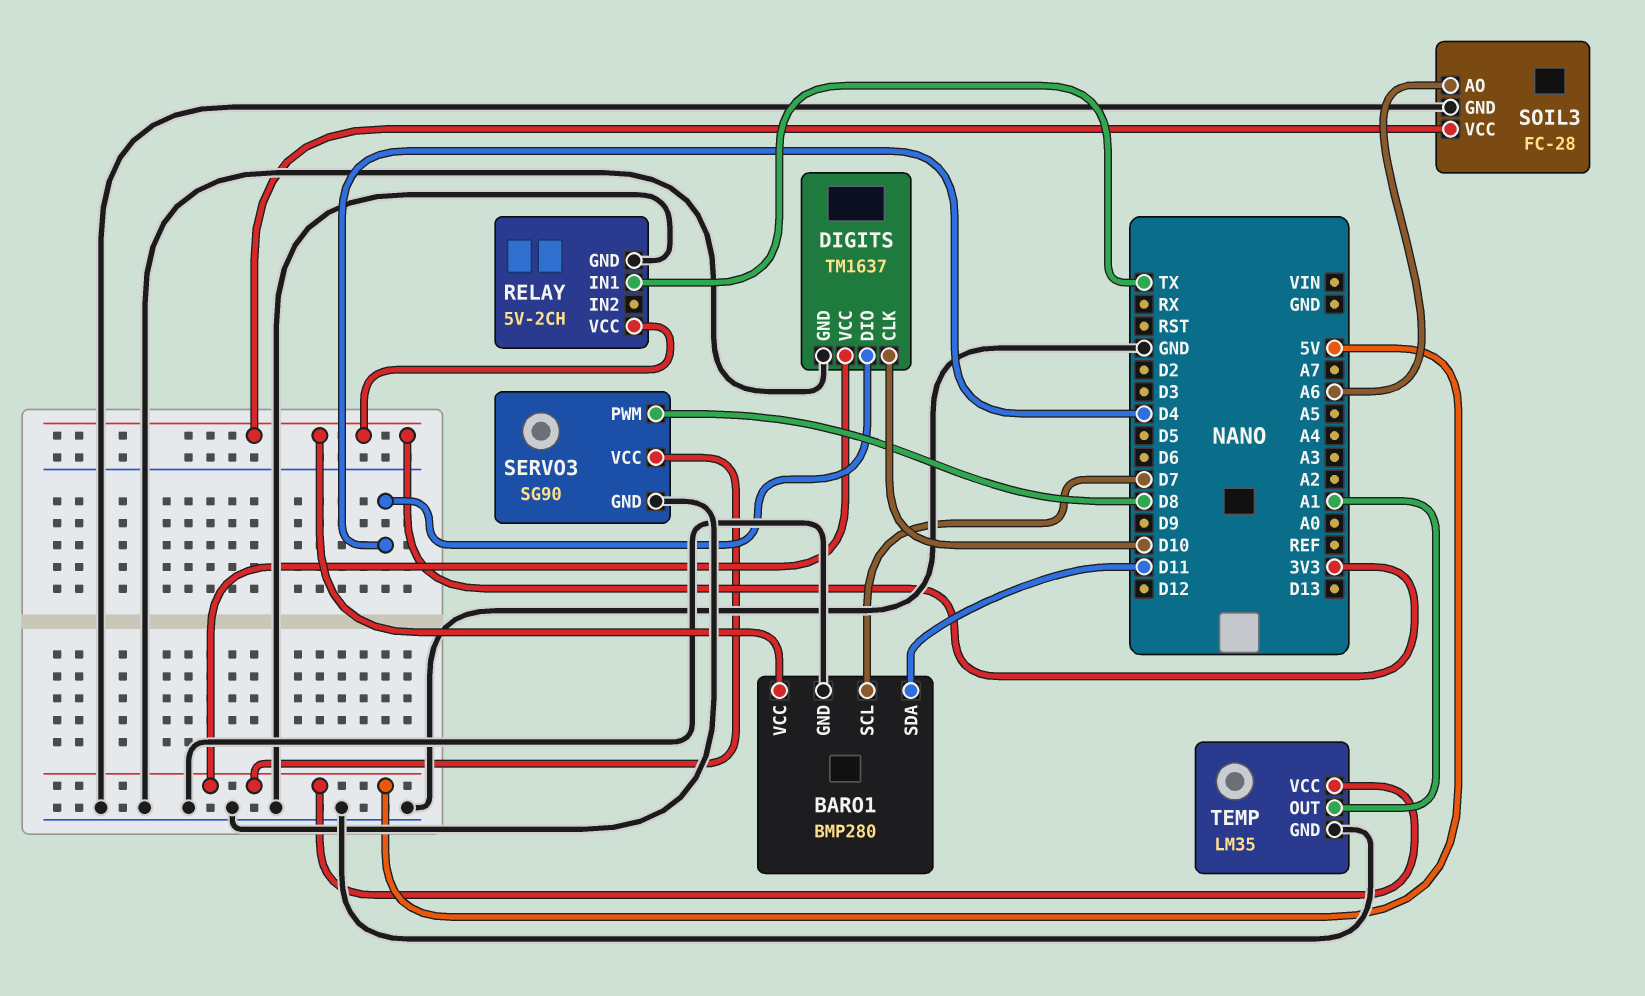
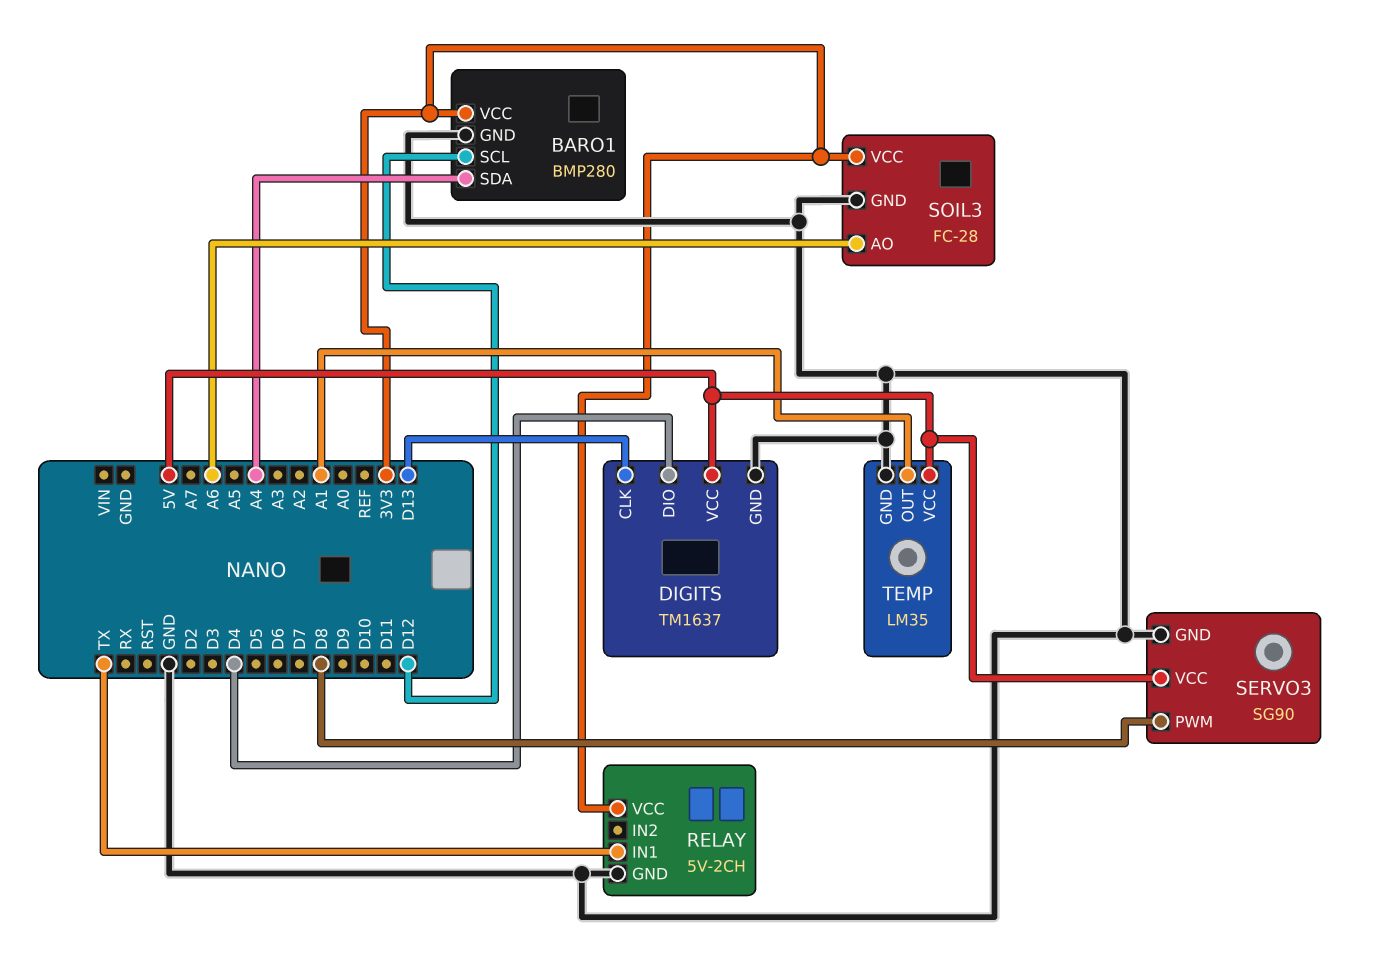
BARO1 pin SCL: D7 -> D12
BARO1 pin SDA: D11 -> A4
DIGITS pin CLK: D10 -> D13

